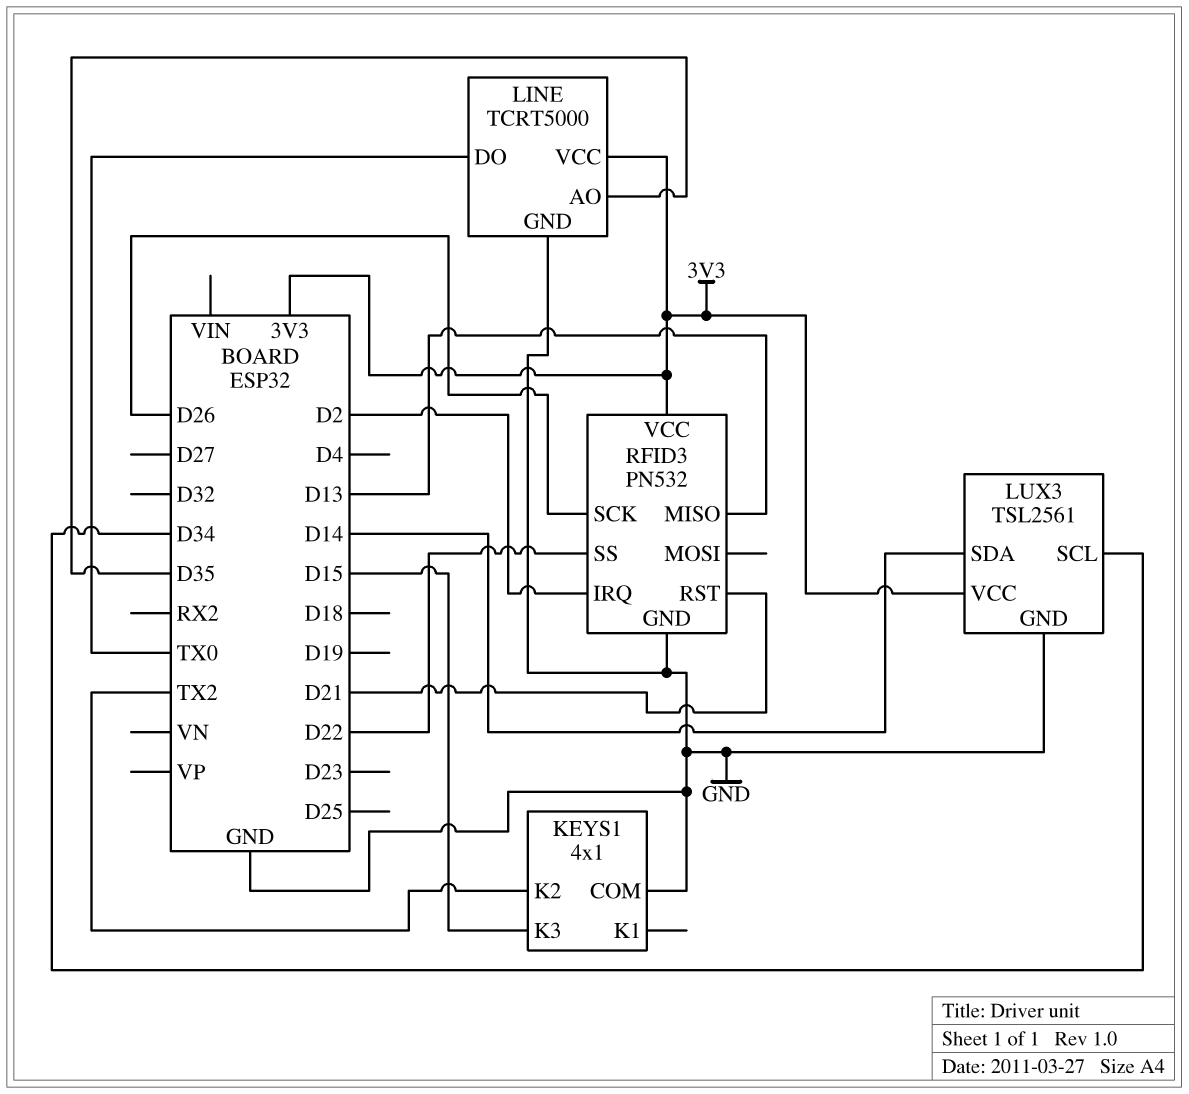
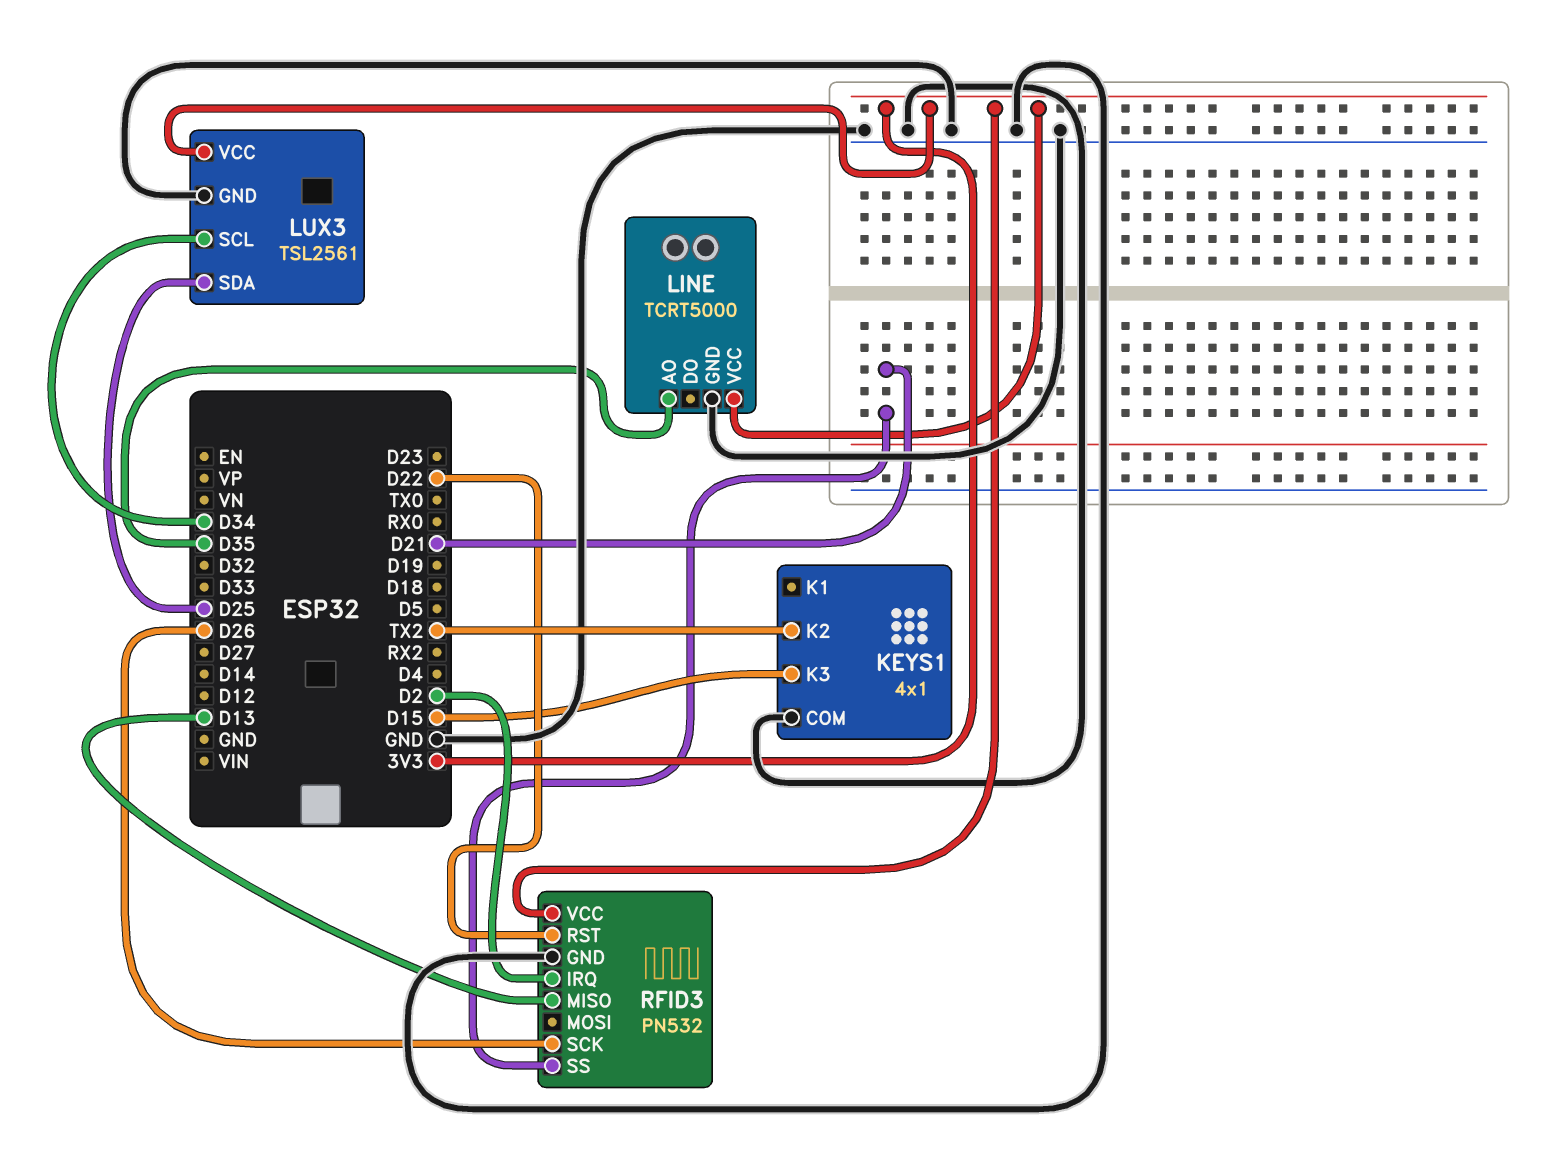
LINE pin DO: TX0 -> none
LUX3 pin SDA: D14 -> D25
RFID3 pin RST: D21 -> D22
RFID3 pin SS: D22 -> D21

